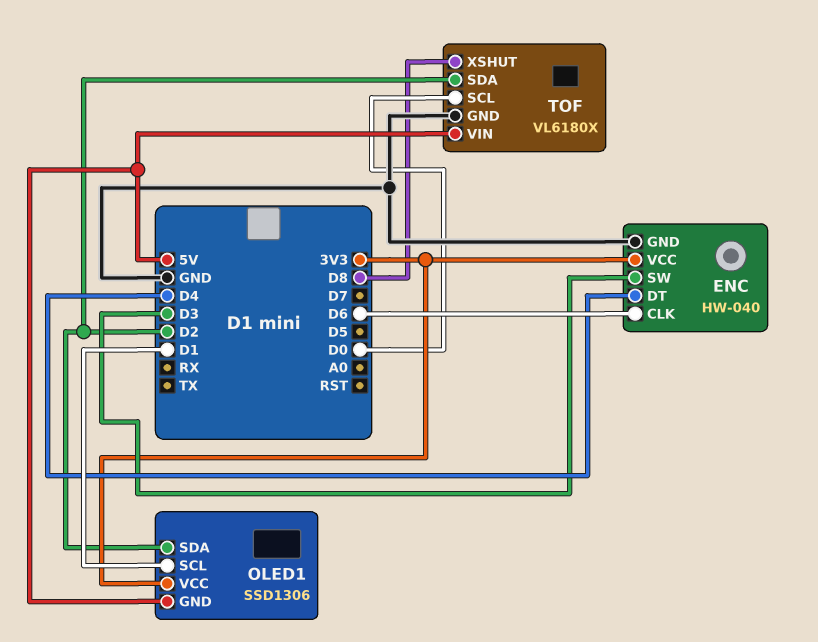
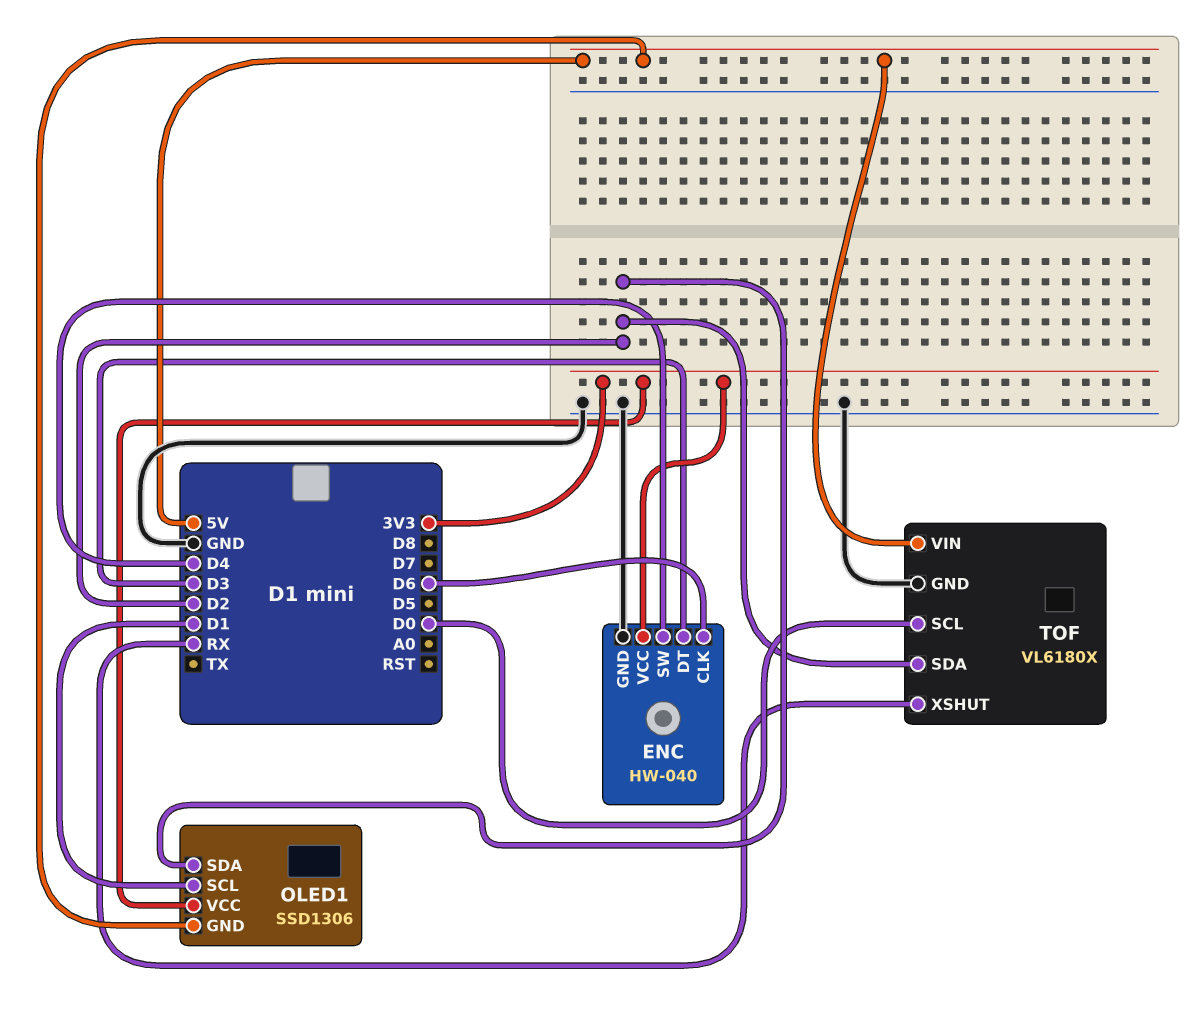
ENC pin DT: D4 -> D3
ENC pin SW: D3 -> D4
TOF pin XSHUT: D8 -> RX

